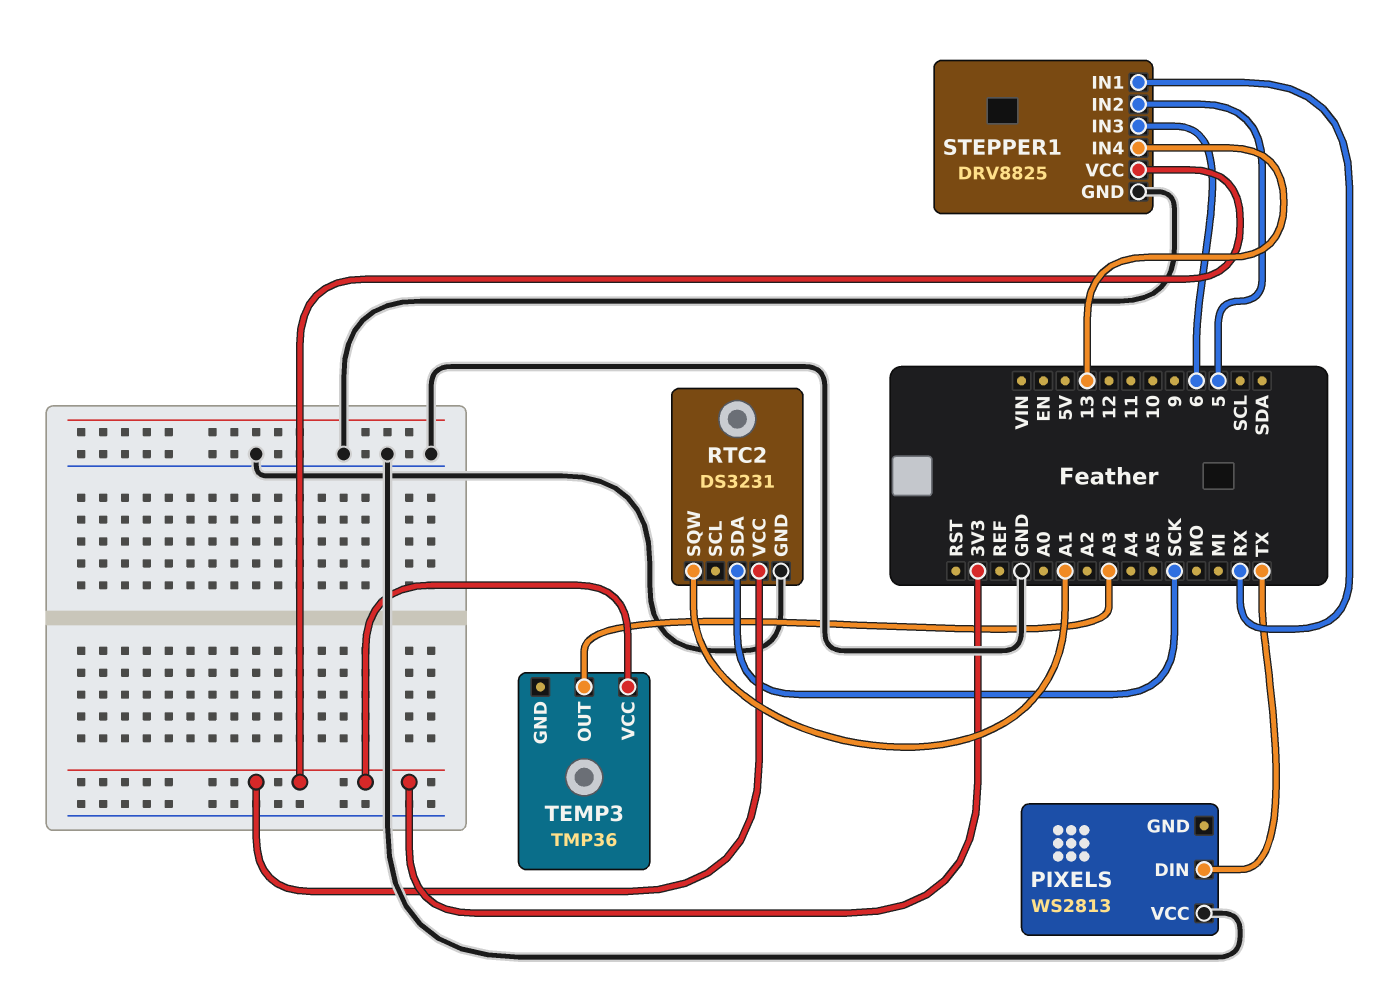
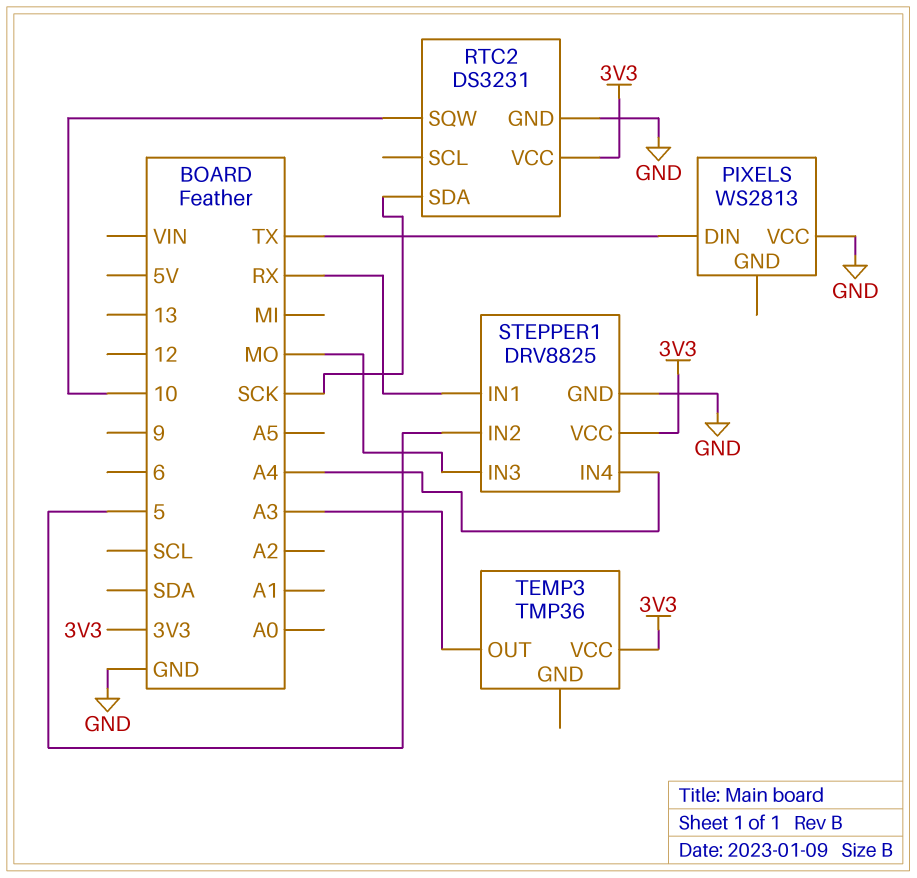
RTC2 pin SQW: A1 -> 10
STEPPER1 pin IN3: 6 -> MO
STEPPER1 pin IN4: 13 -> A4

